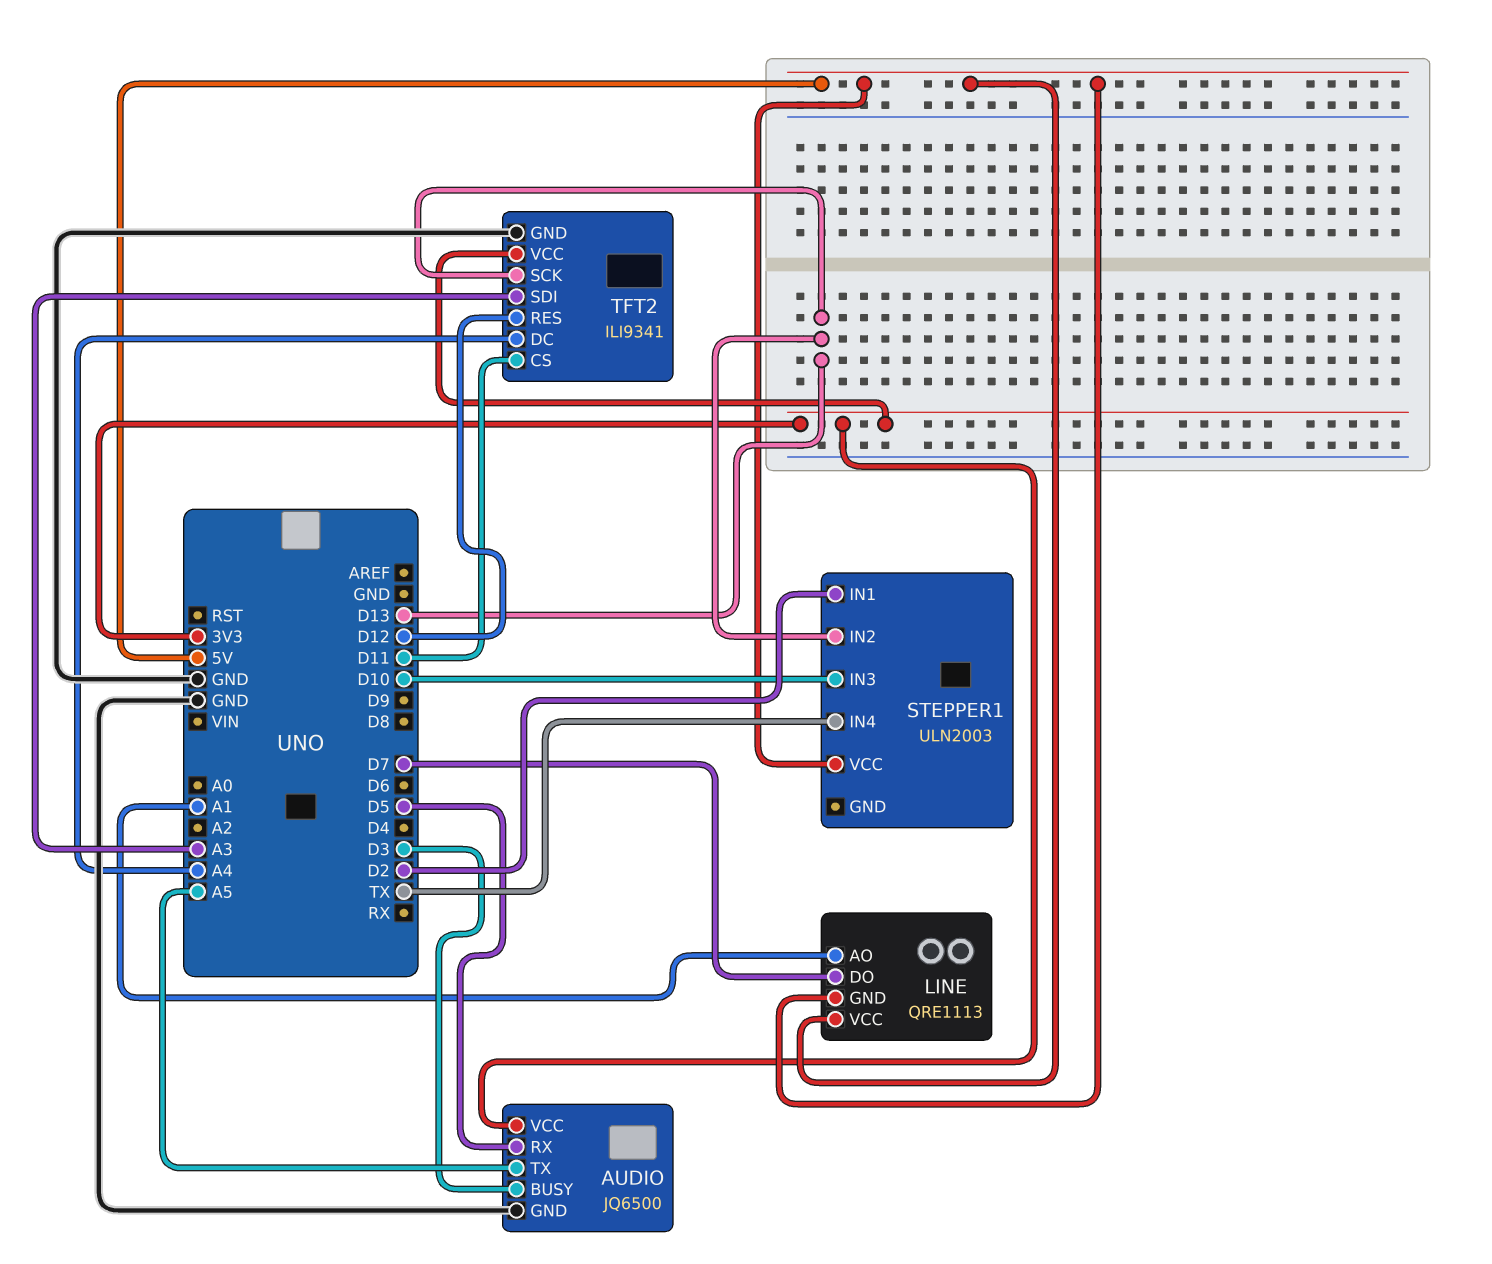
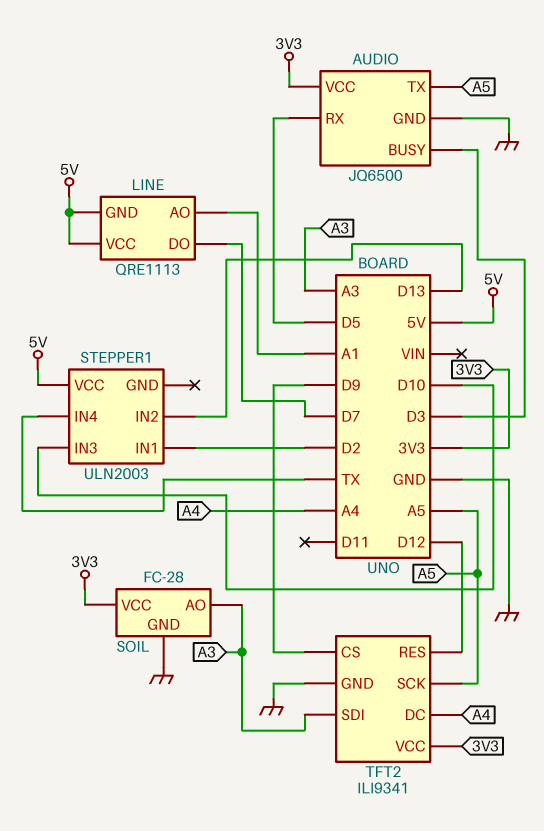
SOIL: none -> FC-28
SOIL pin AO: none -> A3
SOIL pin GND: none -> GND
SOIL pin VCC: none -> 3V3
TFT2 pin CS: D11 -> D9
TFT2 pin SCK: D13 -> A5

